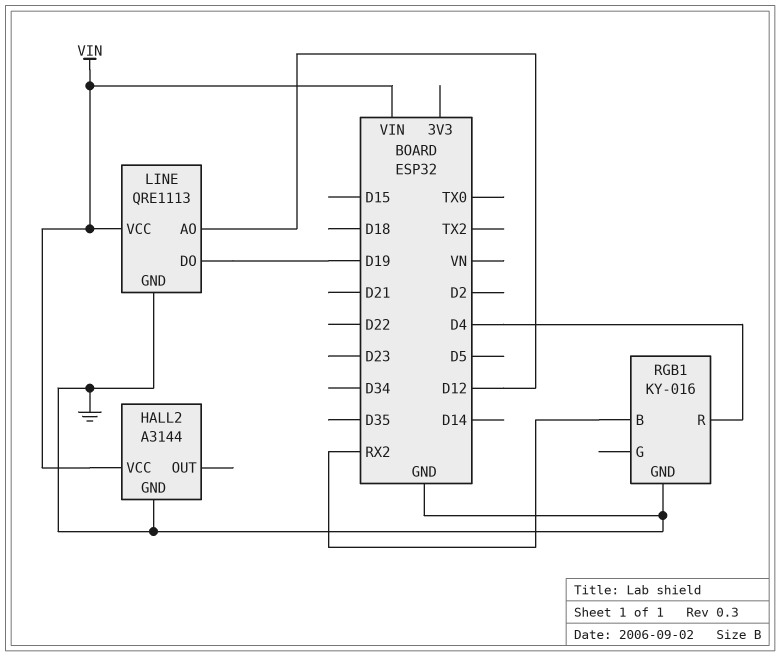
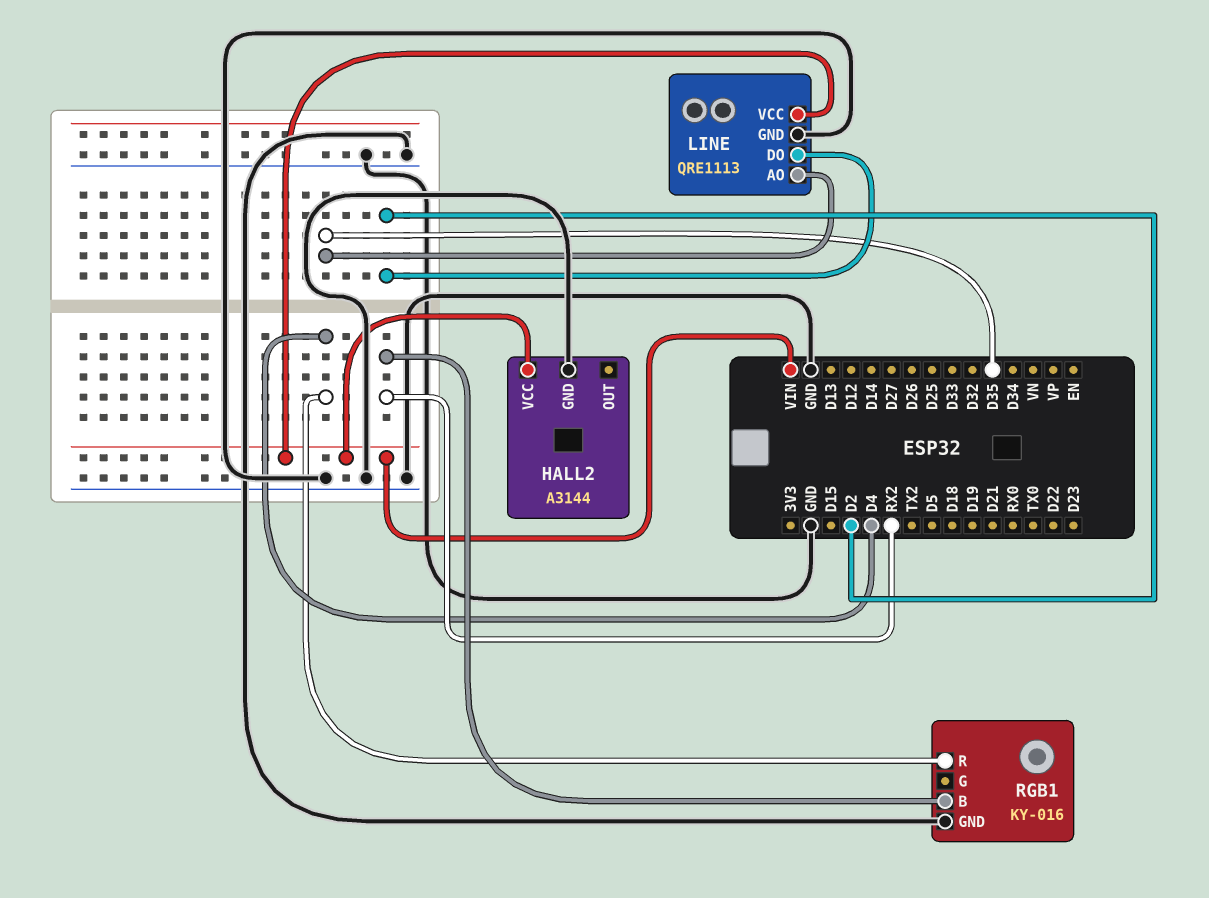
LINE pin AO: D12 -> D35
LINE pin DO: D19 -> D2

